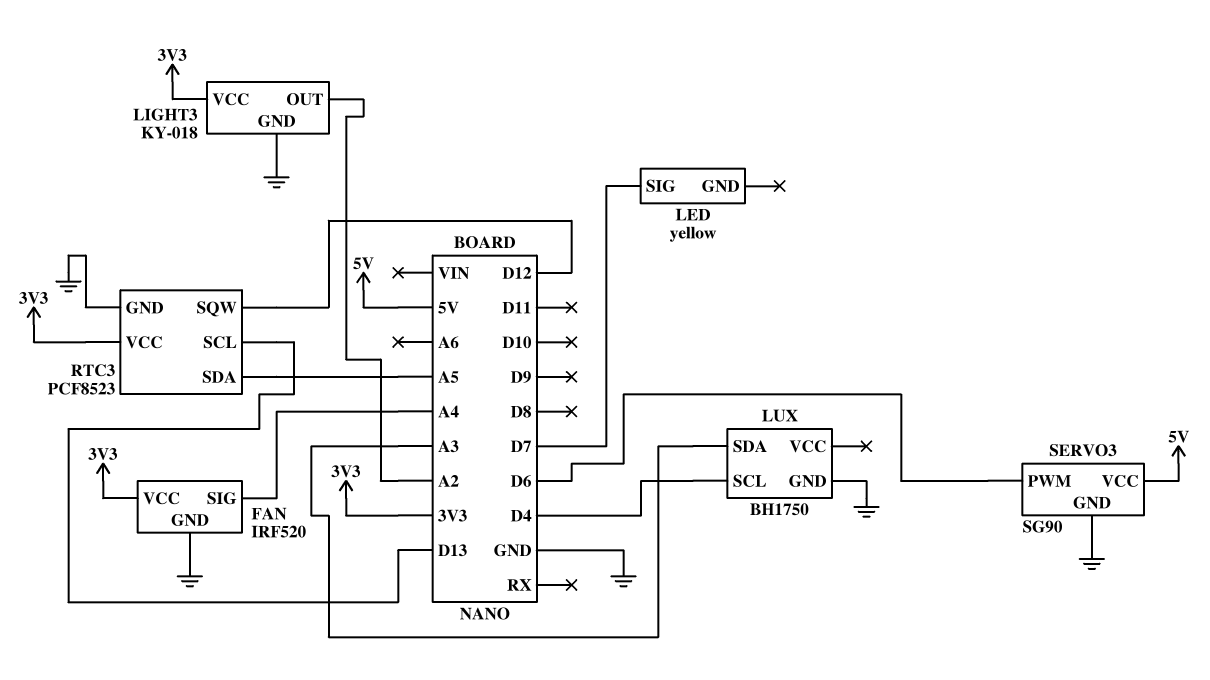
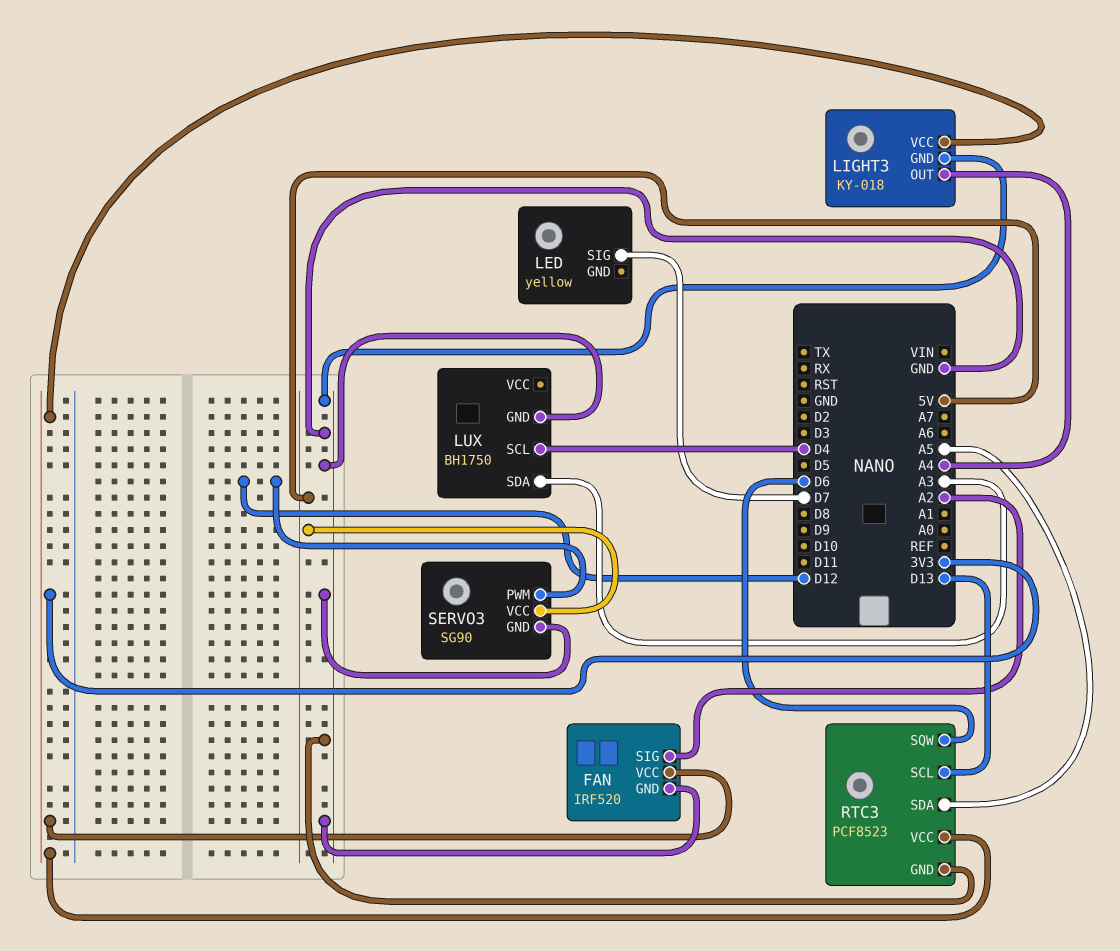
FAN pin SIG: A4 -> A2
LIGHT3 pin OUT: A2 -> A4
RTC3 pin SQW: D12 -> D6
SERVO3 pin PWM: D6 -> D12

